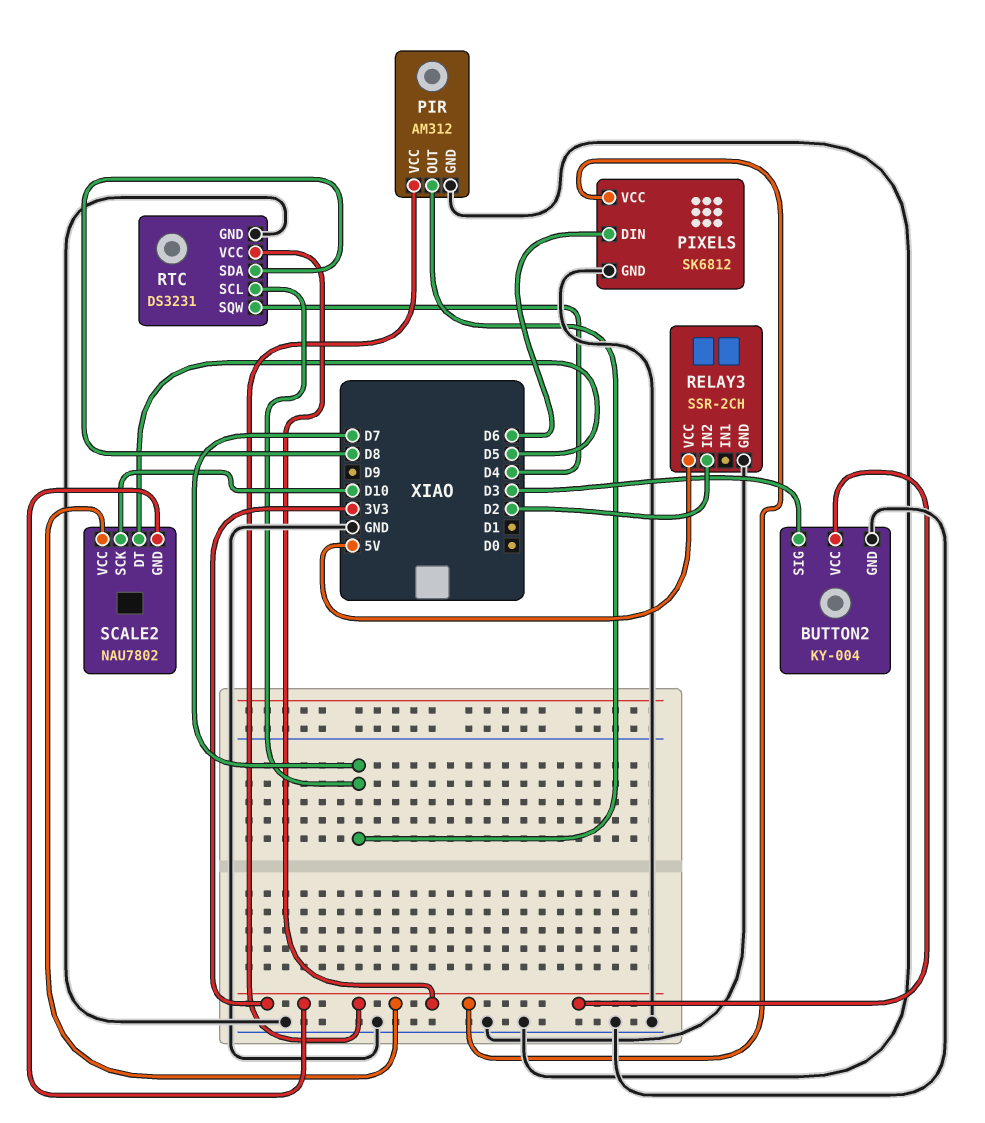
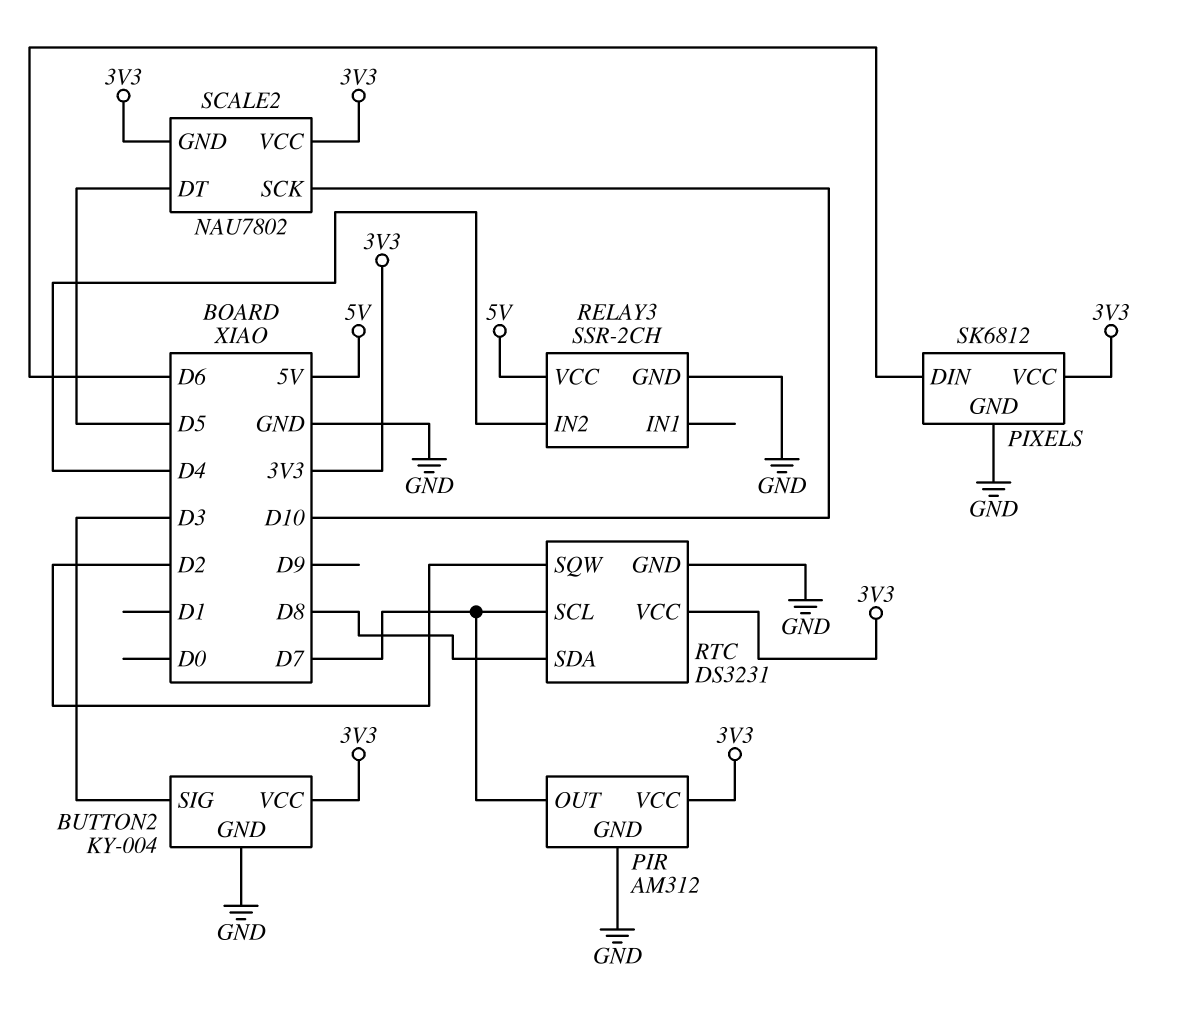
RELAY3 pin IN2: D2 -> D4
RTC pin SQW: D4 -> D2

